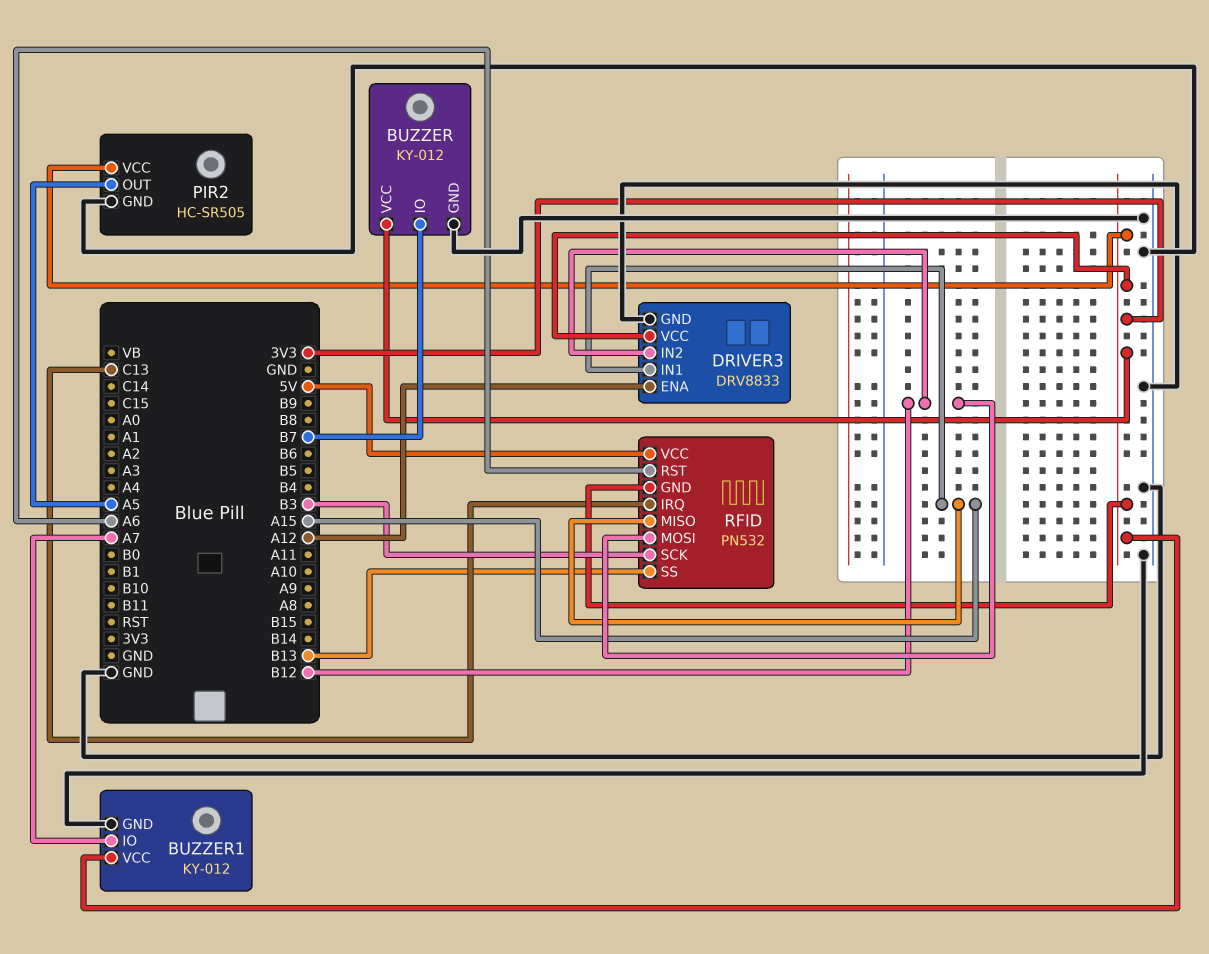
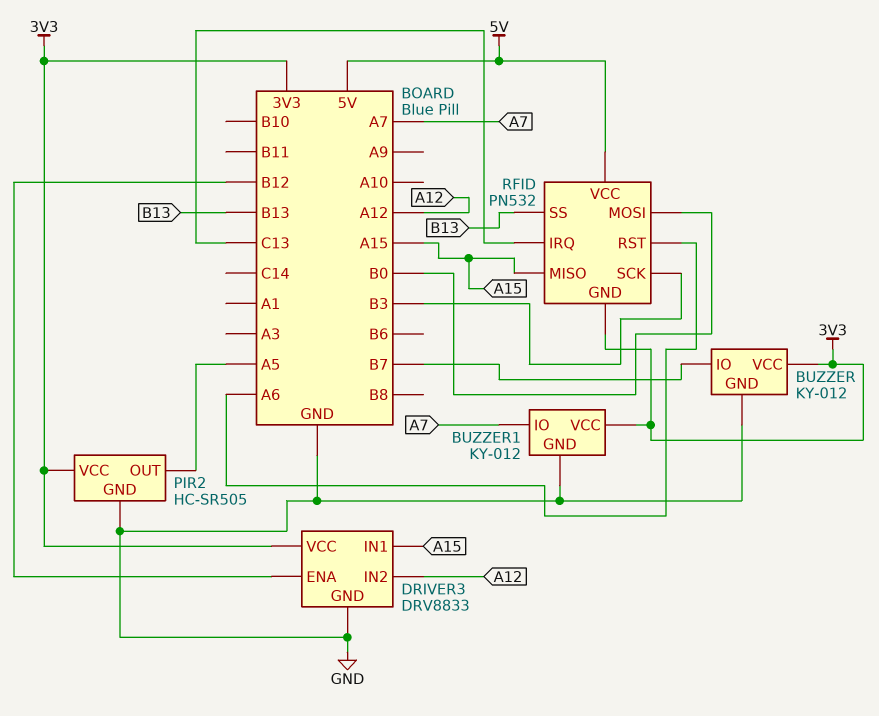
DRIVER3 pin ENA: A12 -> B12
DRIVER3 pin IN2: B12 -> A12
RFID pin MOSI: B12 -> B0

